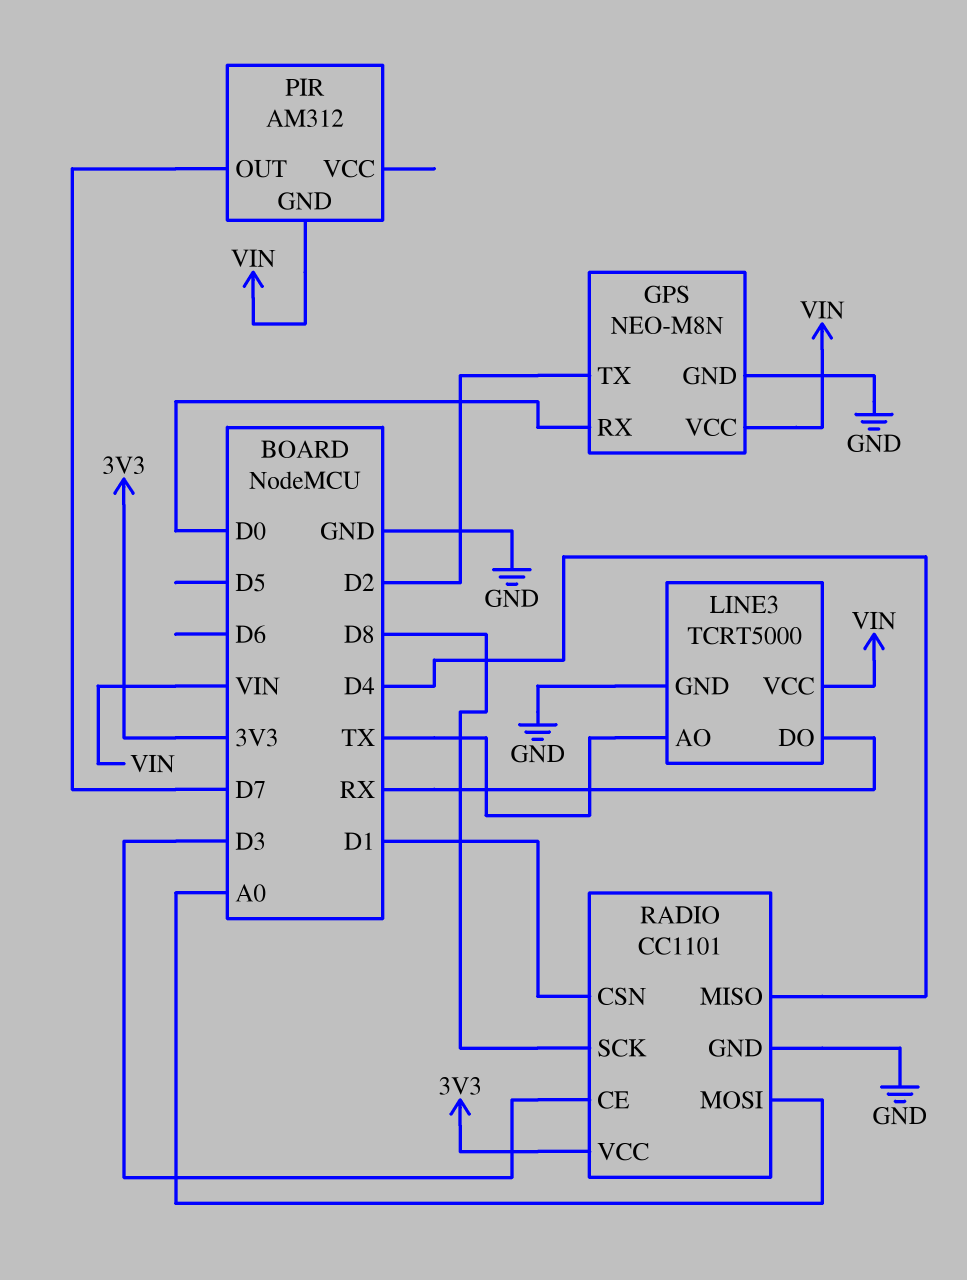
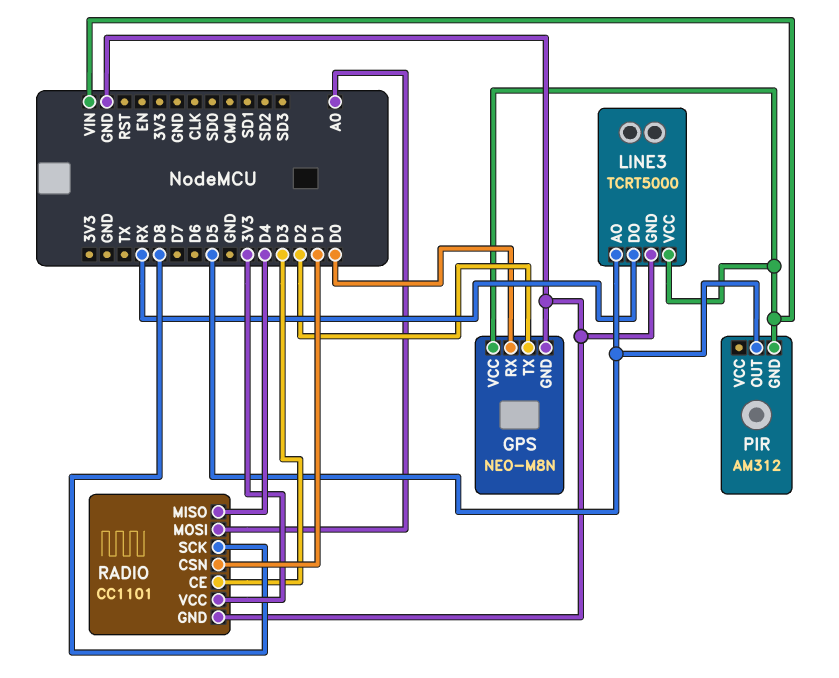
LINE3 pin AO: TX -> D5
PIR pin OUT: D7 -> D5

